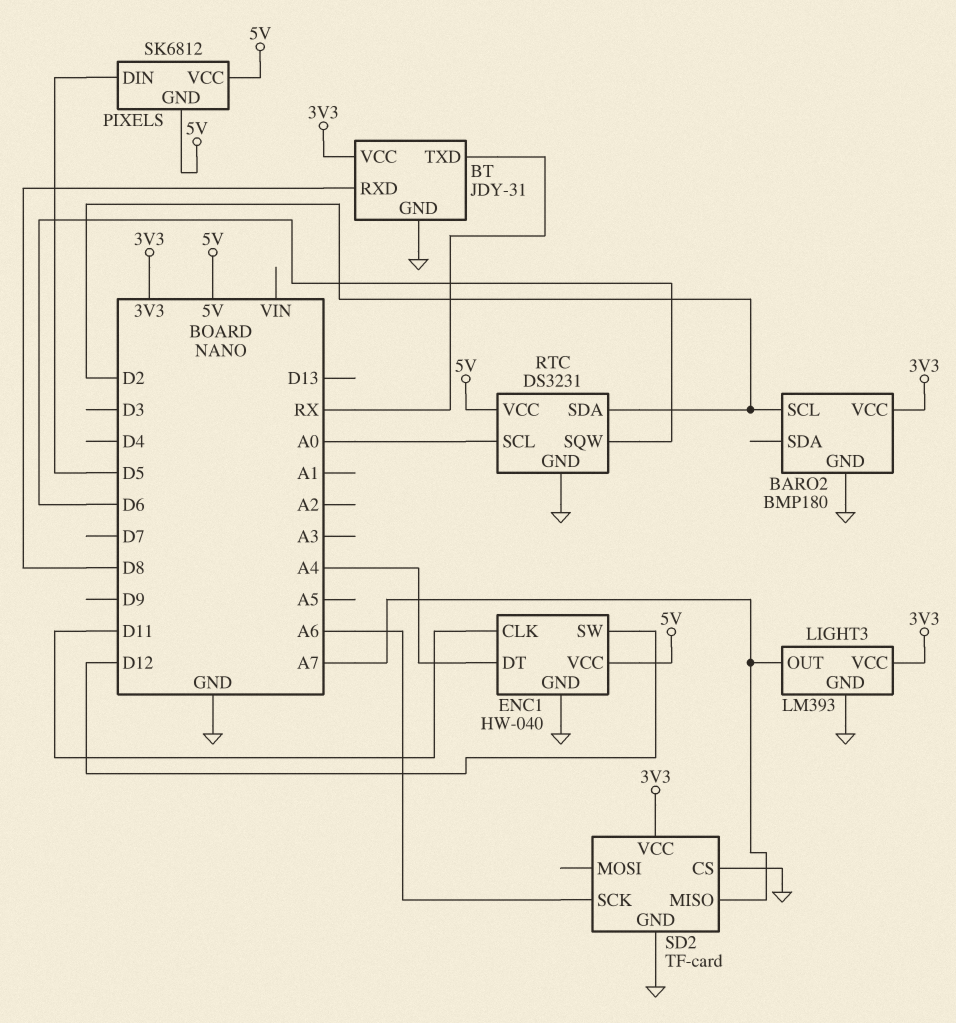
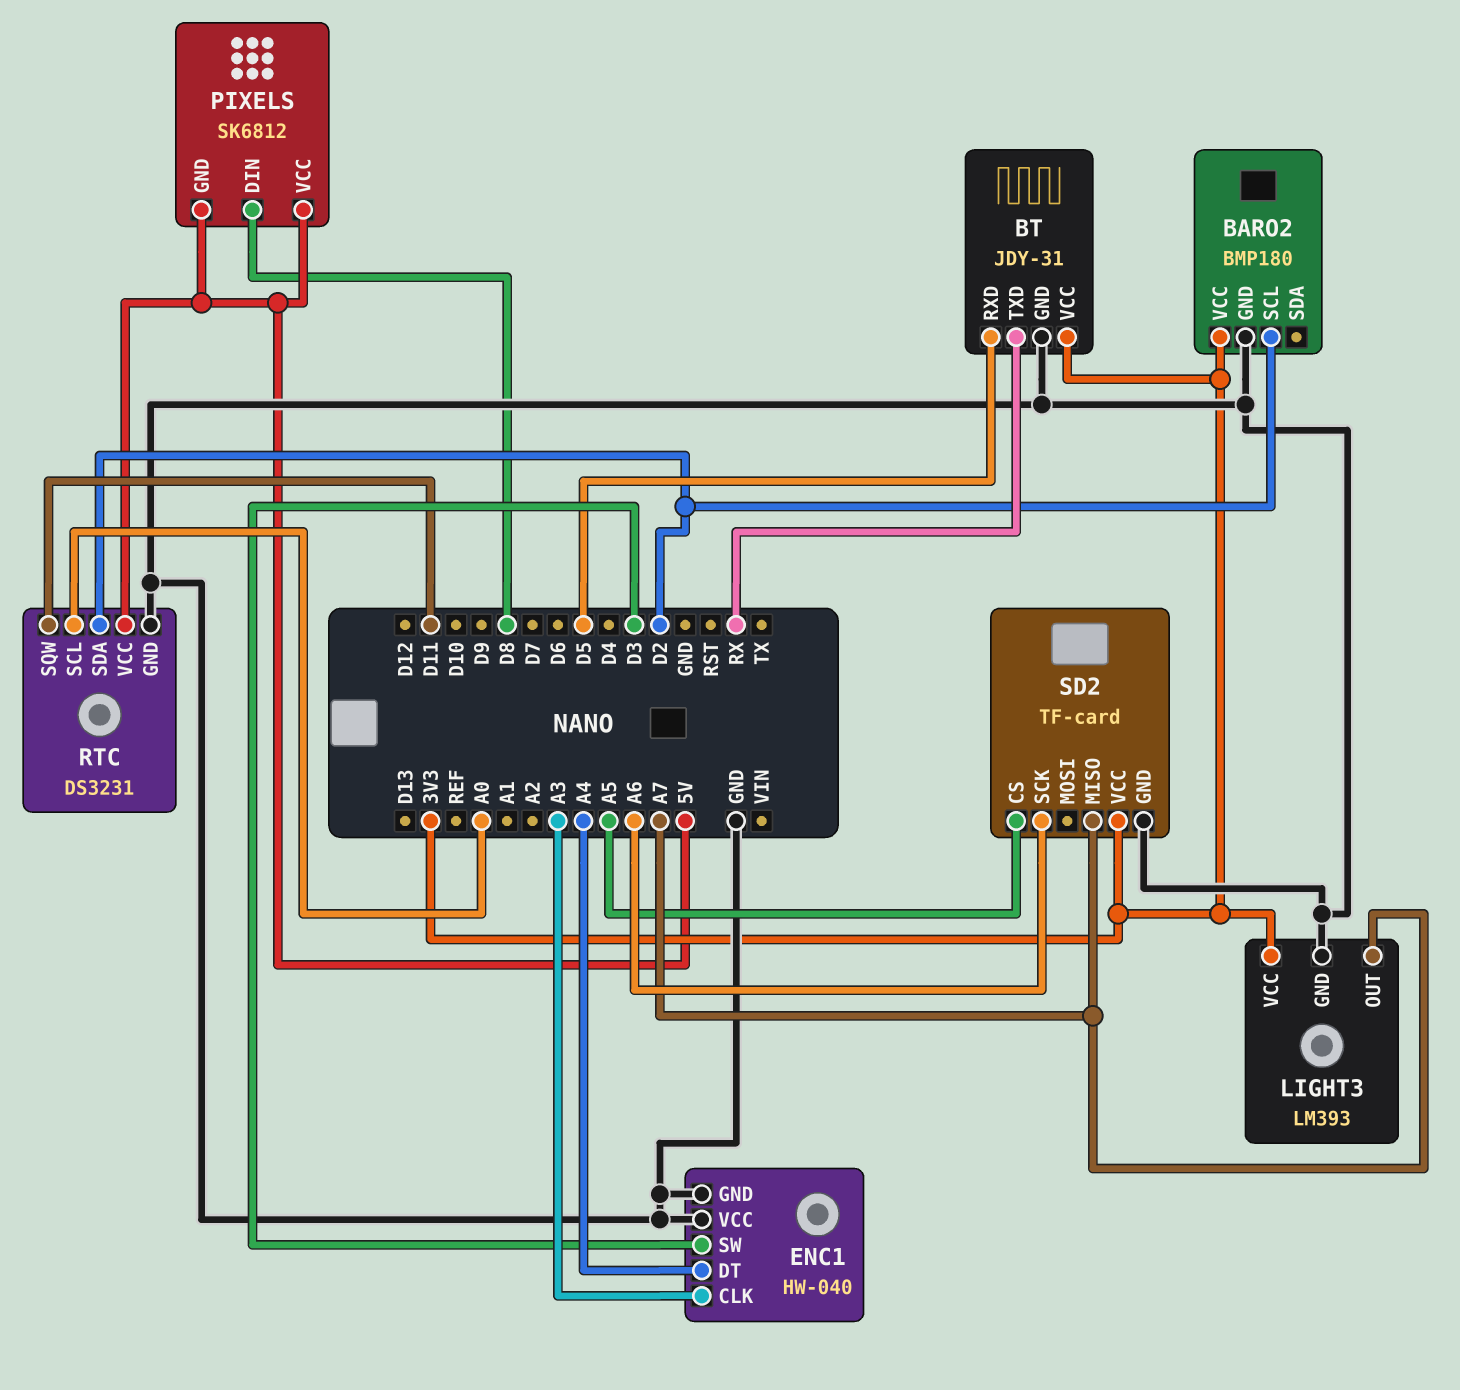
BT pin RXD: D8 -> D5
ENC1 pin CLK: D11 -> A3
ENC1 pin SW: D12 -> D3
ENC1 pin VCC: 5V -> GND
PIXELS pin DIN: D5 -> D8
RTC pin SQW: D6 -> D11
SD2 pin CS: GND -> A5

